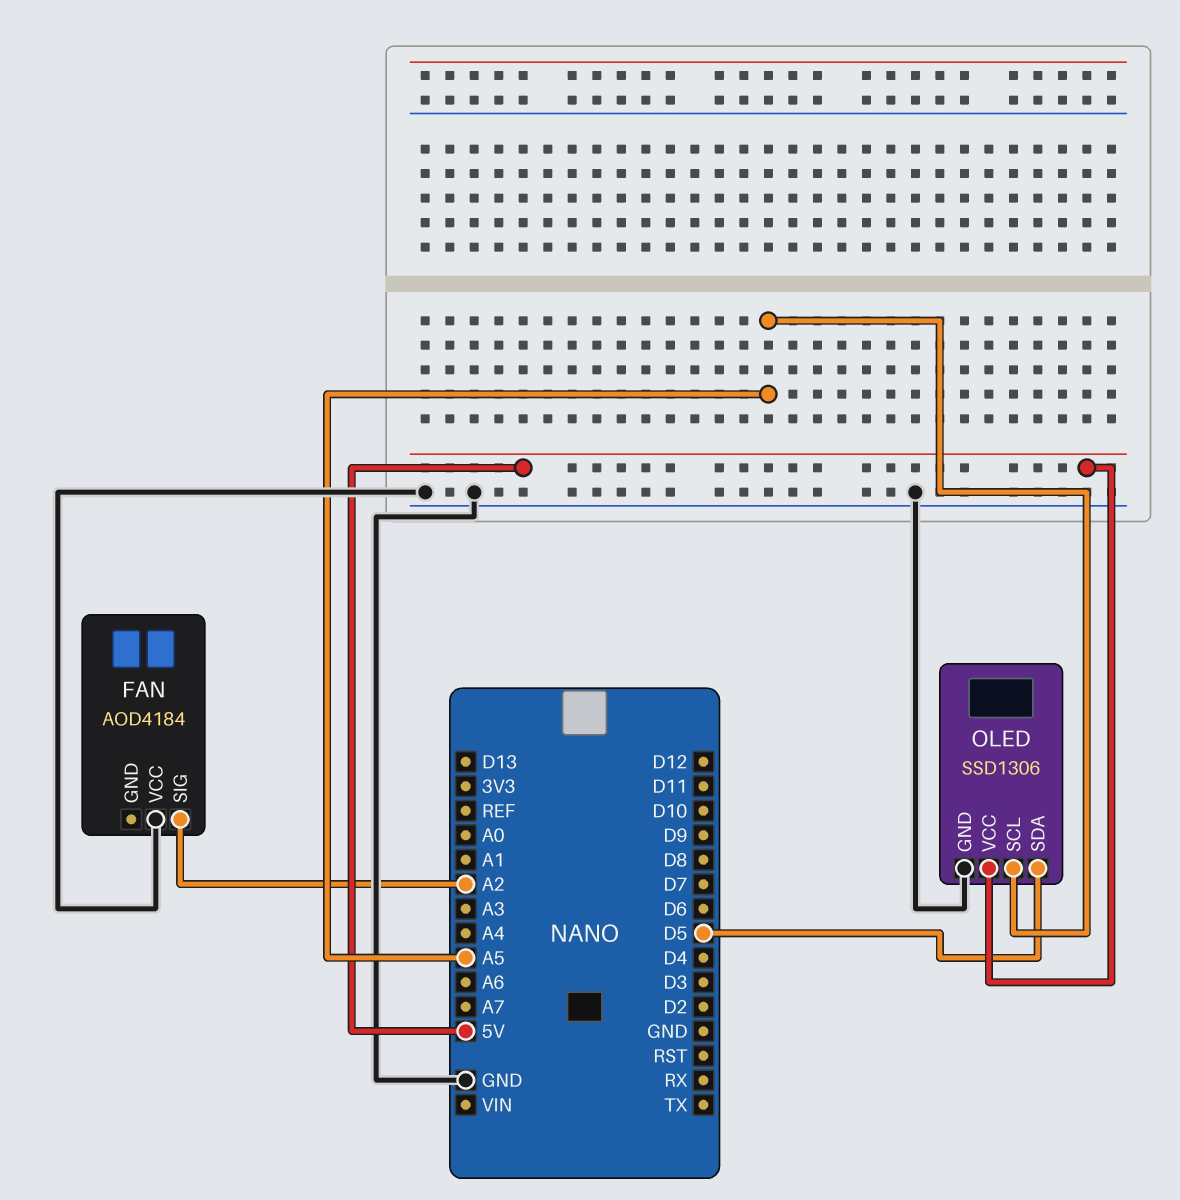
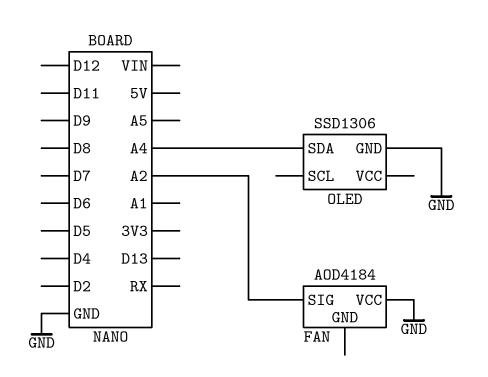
OLED pin SCL: A5 -> none
OLED pin SDA: D5 -> A4
OLED pin VCC: 5V -> none

